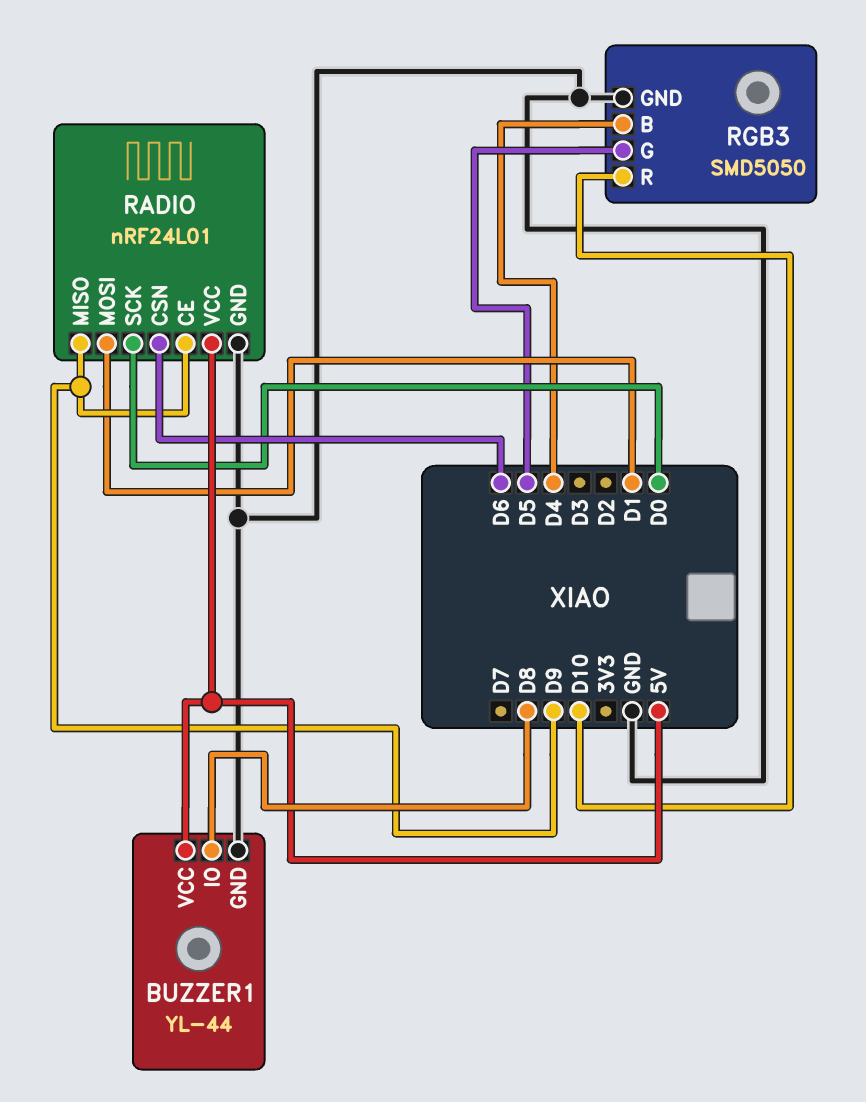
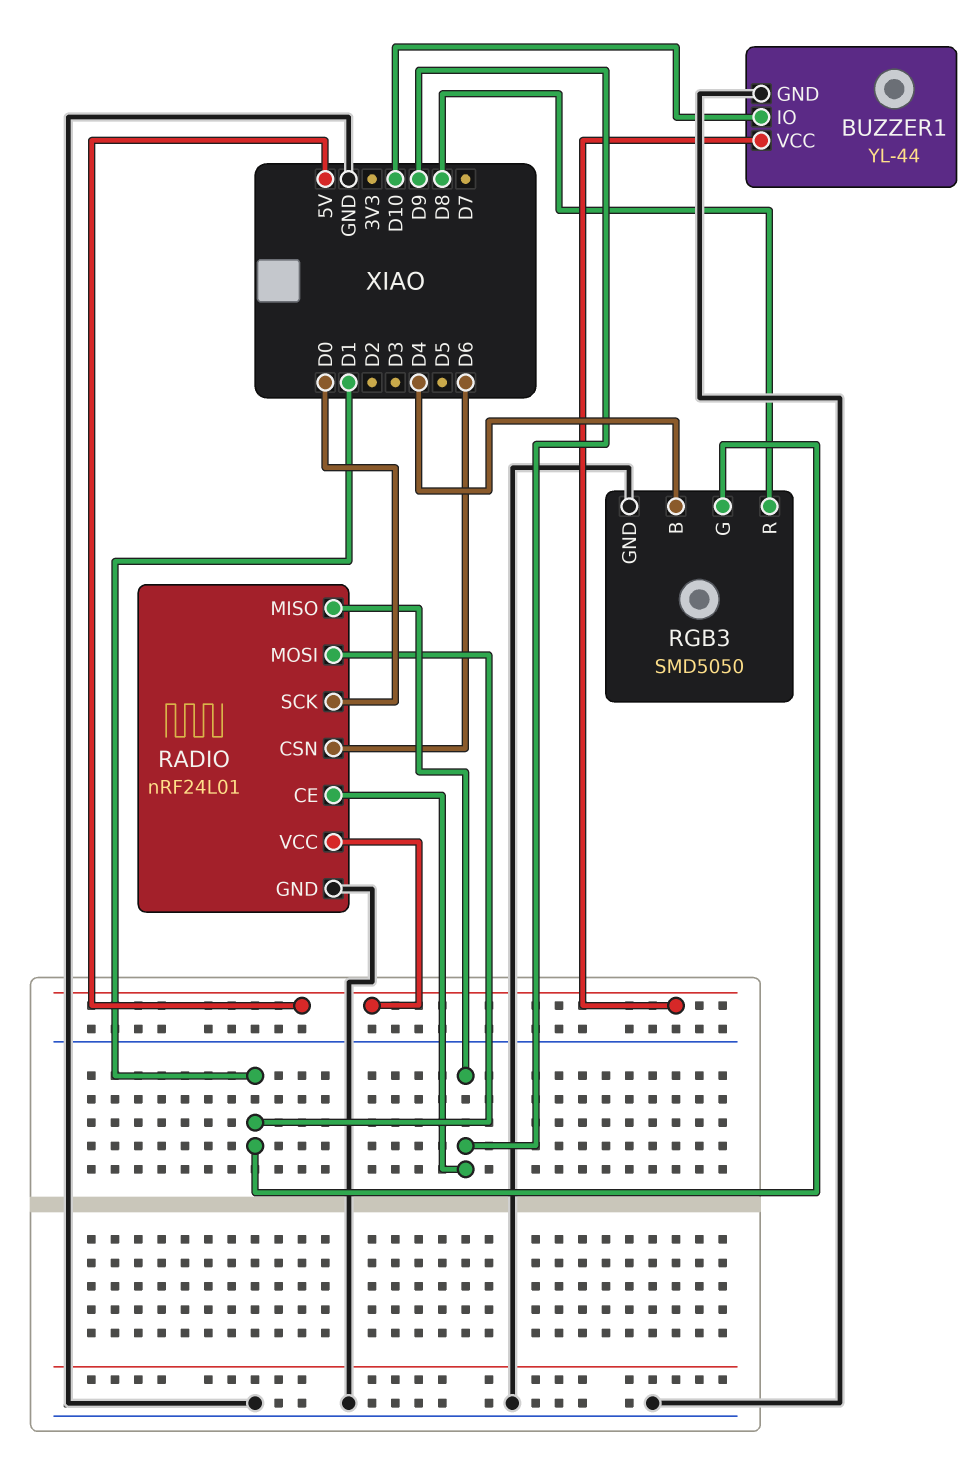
BUZZER1 pin IO: D8 -> D10
RGB3 pin G: D5 -> D1
RGB3 pin R: D10 -> D8

